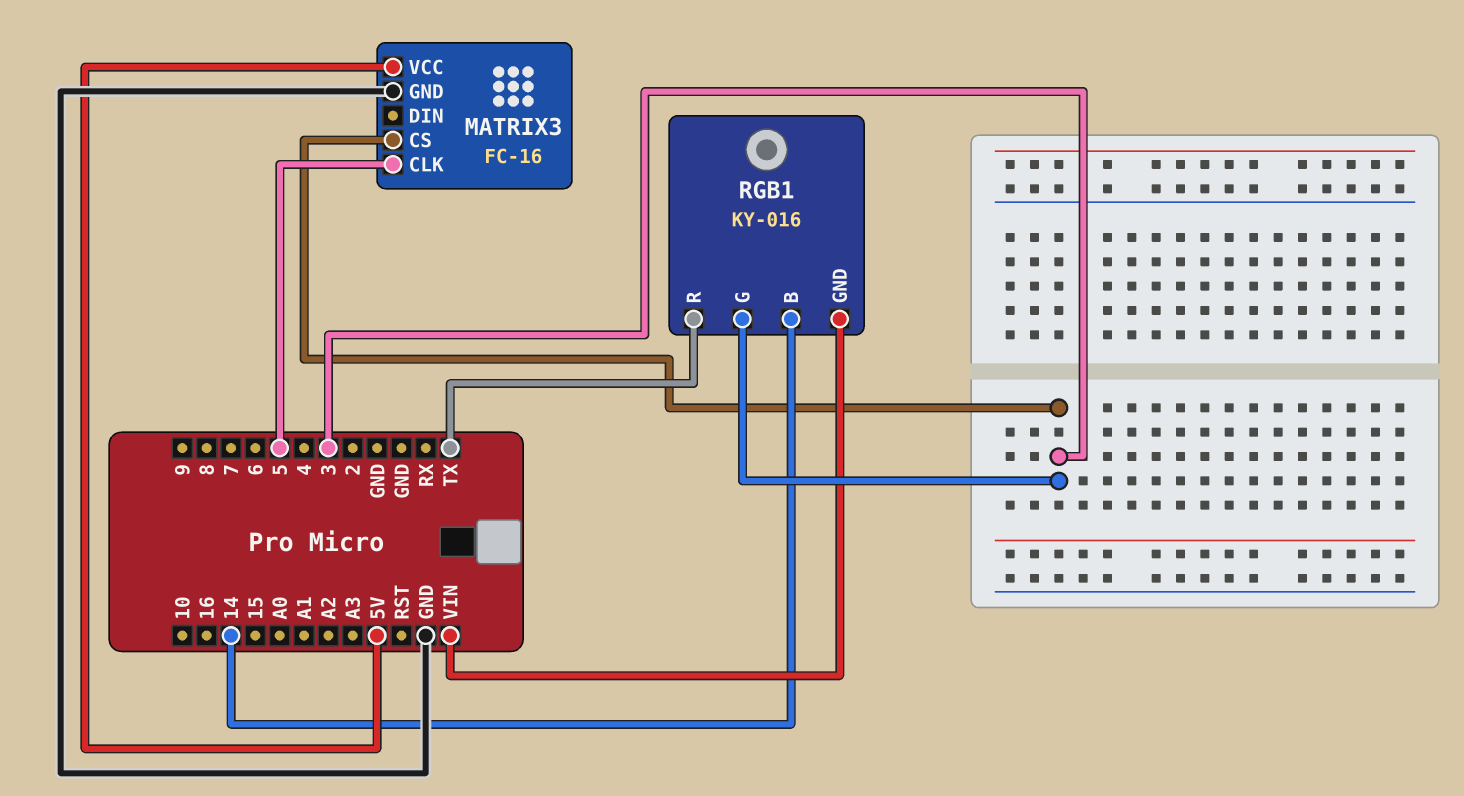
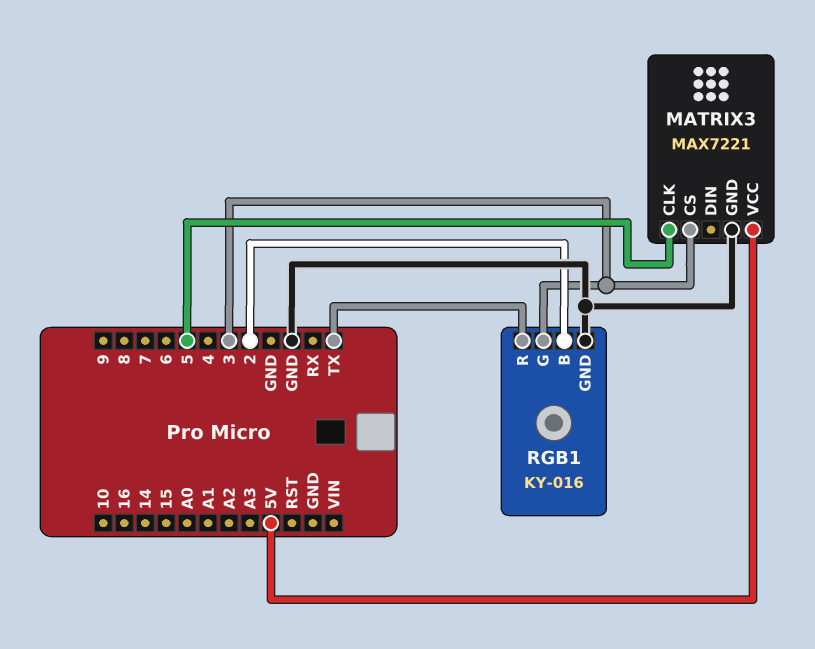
MATRIX3: FC-16 -> MAX7221
RGB1 pin B: 14 -> 2
RGB1 pin GND: VIN -> GND

